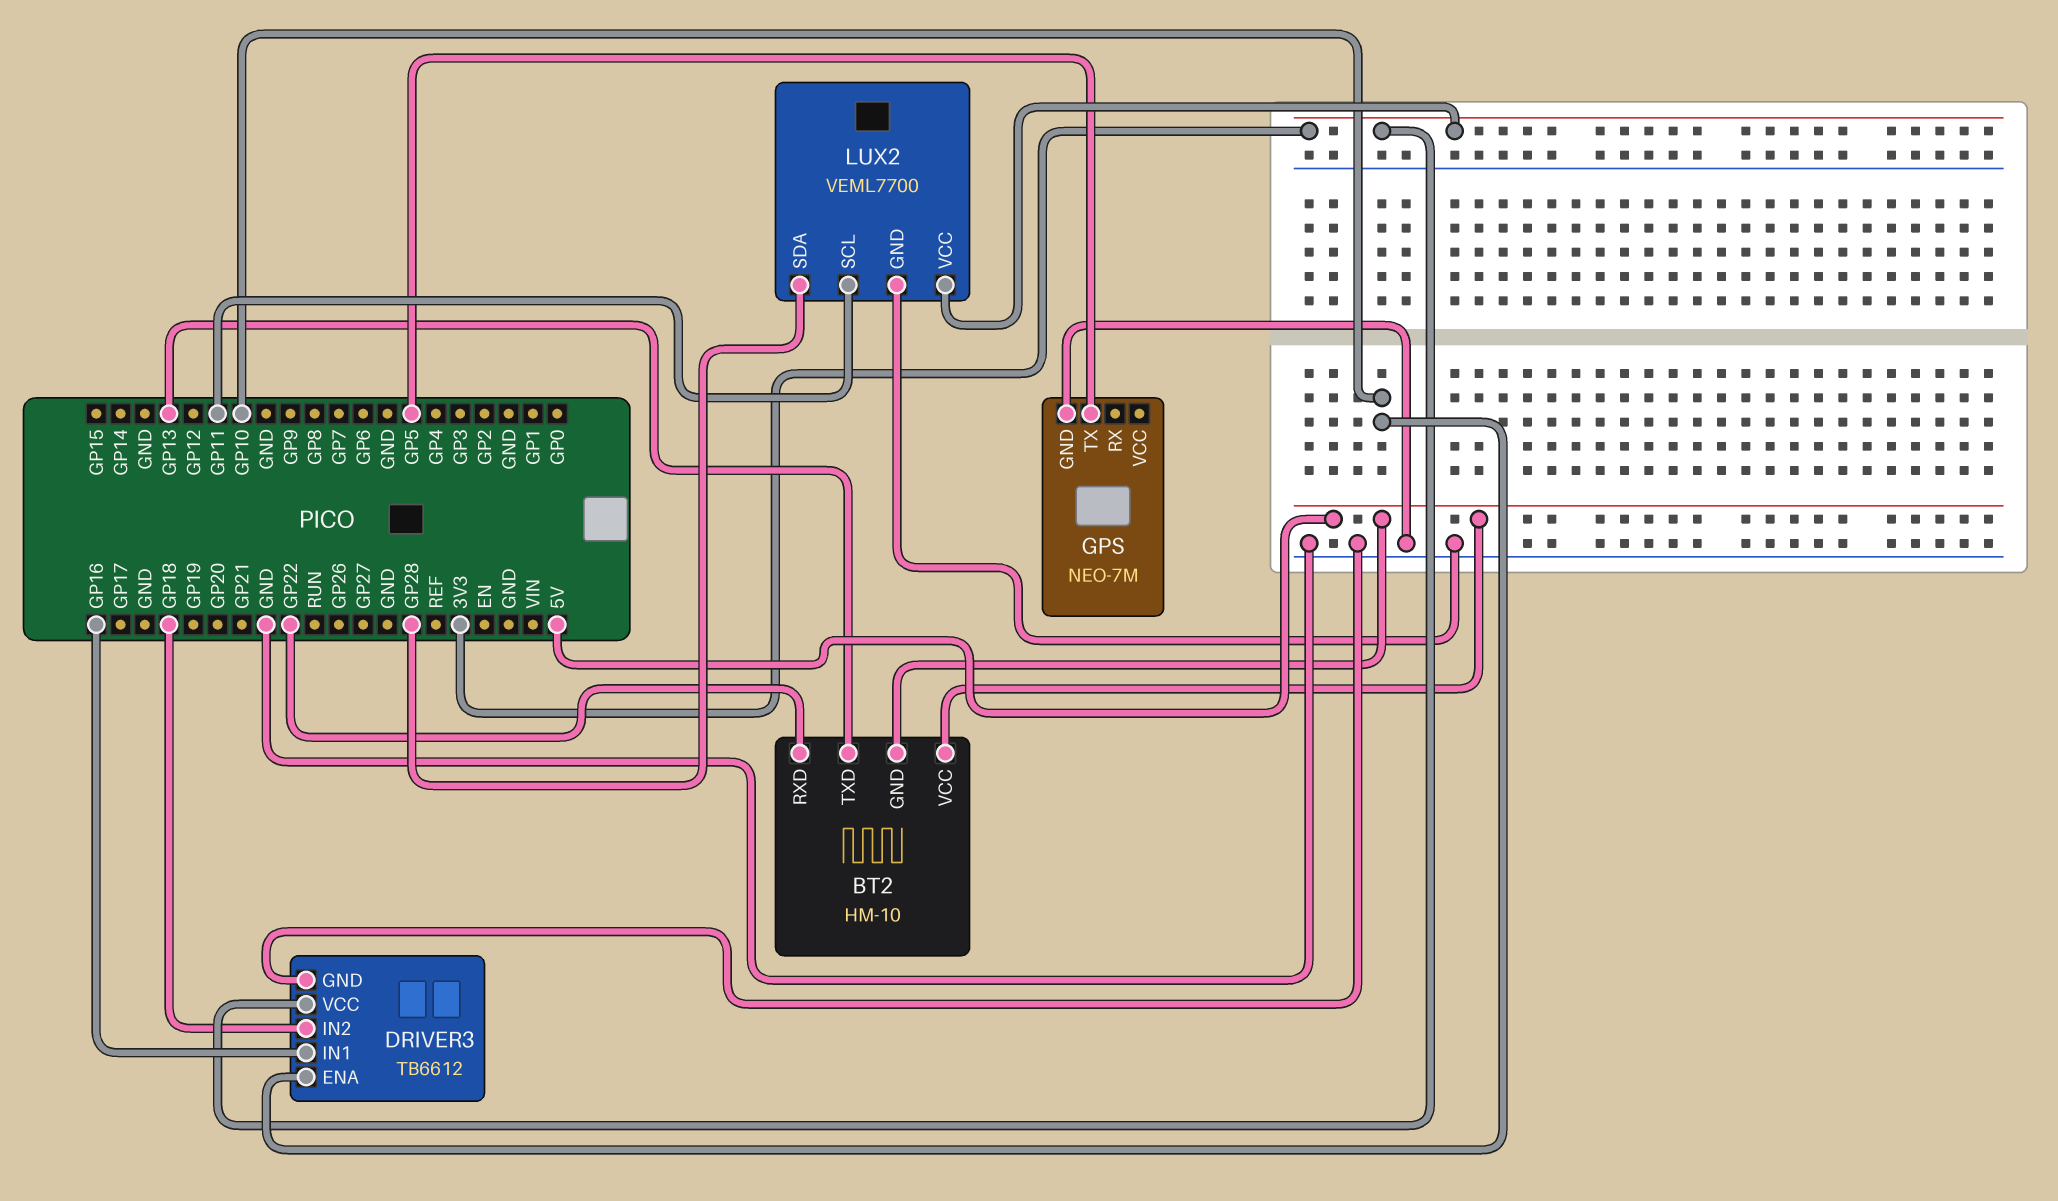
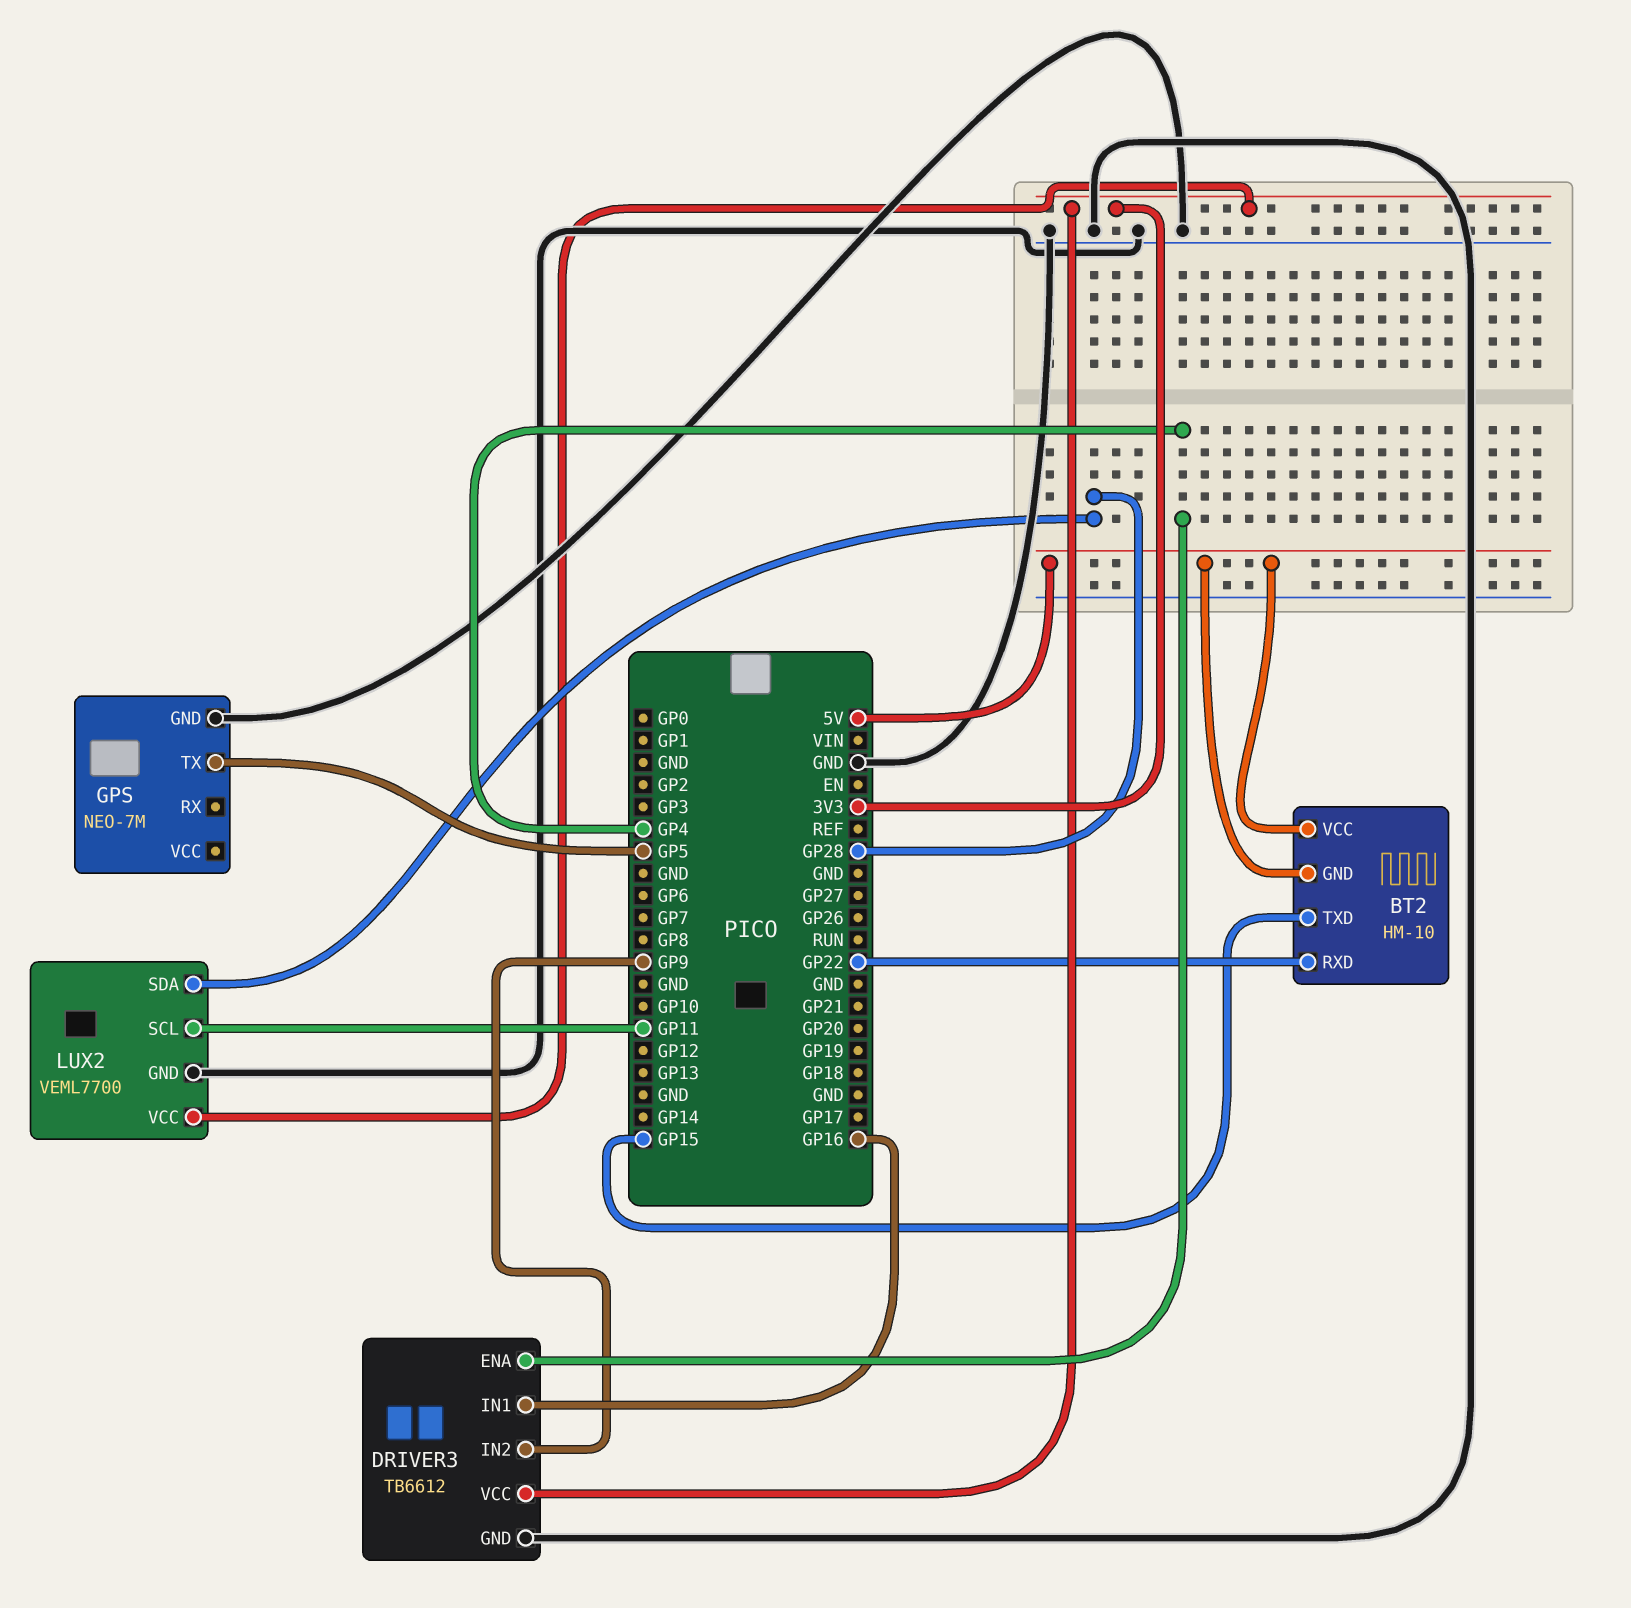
BT2 pin TXD: GP13 -> GP15
DRIVER3 pin ENA: GP10 -> GP4
DRIVER3 pin IN2: GP18 -> GP9

